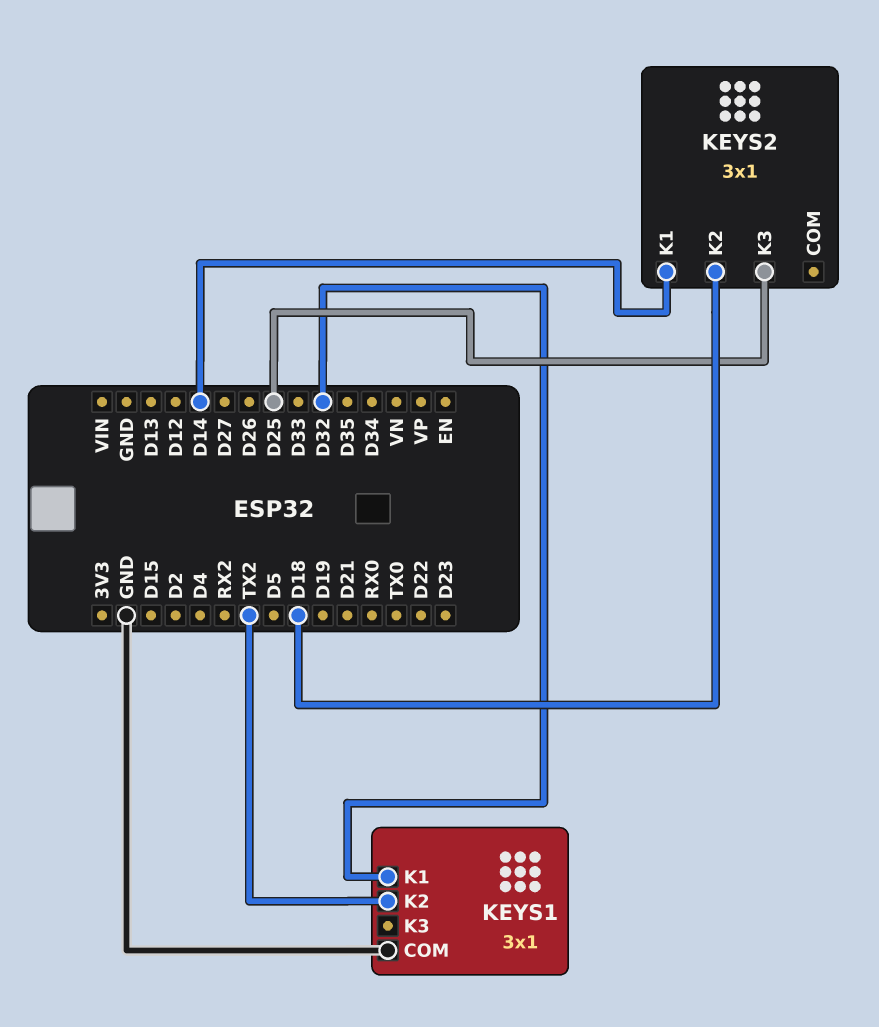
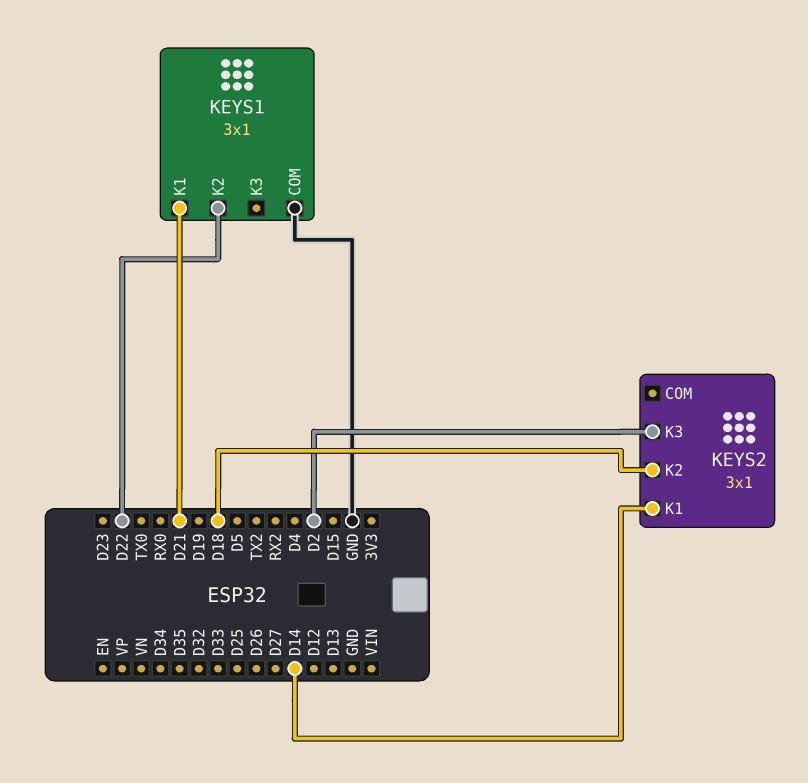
KEYS1 pin K1: D32 -> D21
KEYS1 pin K2: TX2 -> D22
KEYS2 pin K3: D25 -> D2

